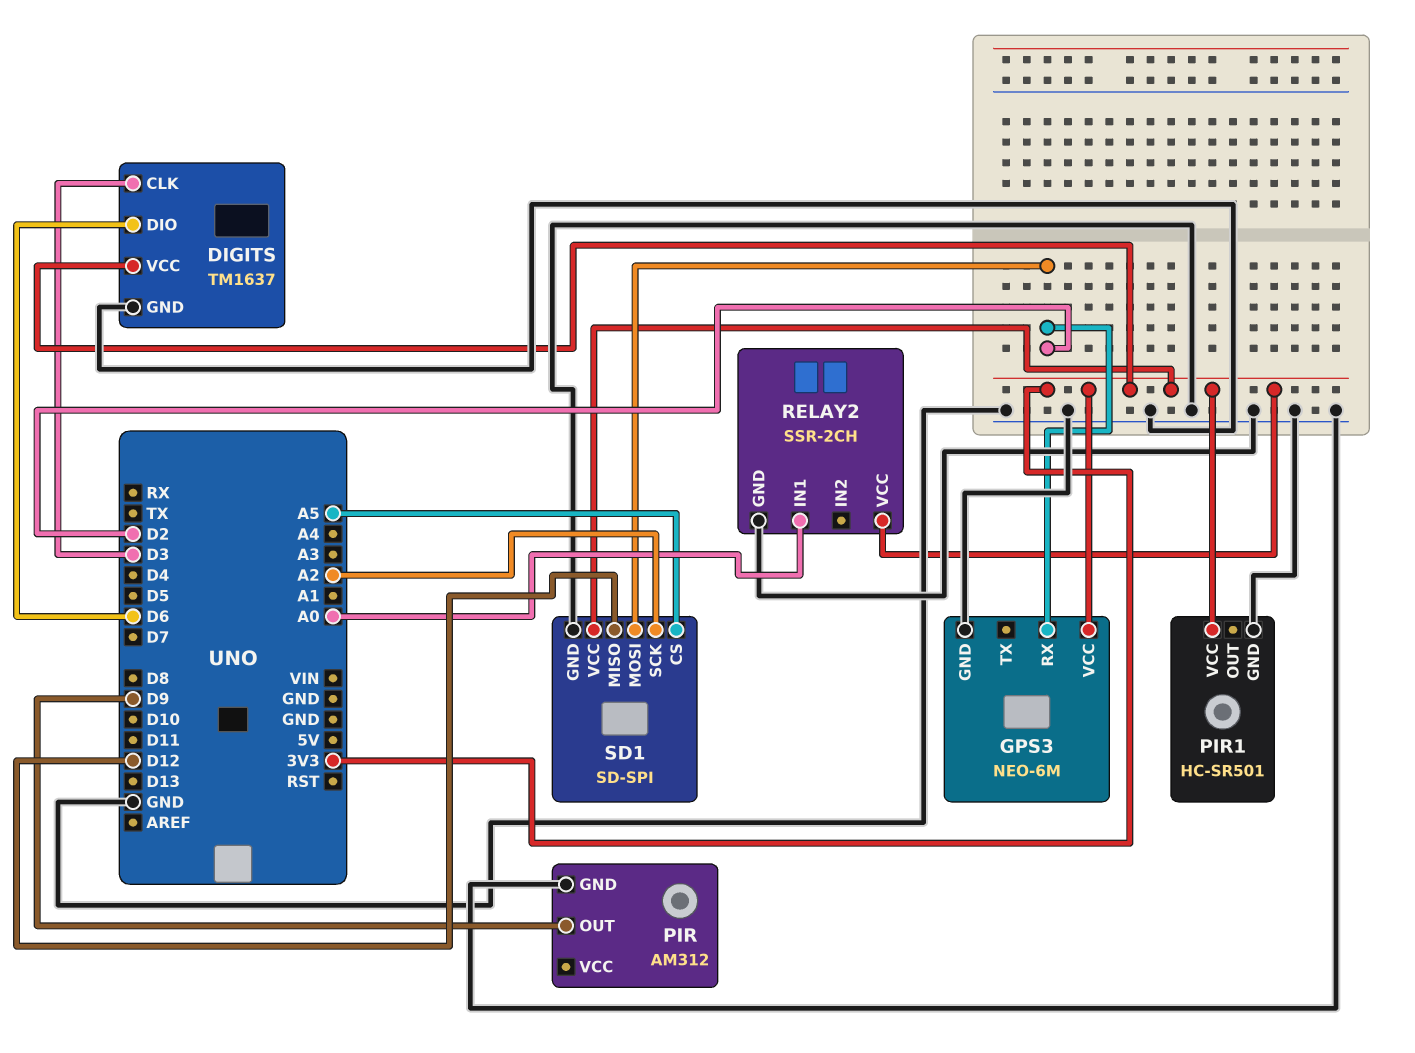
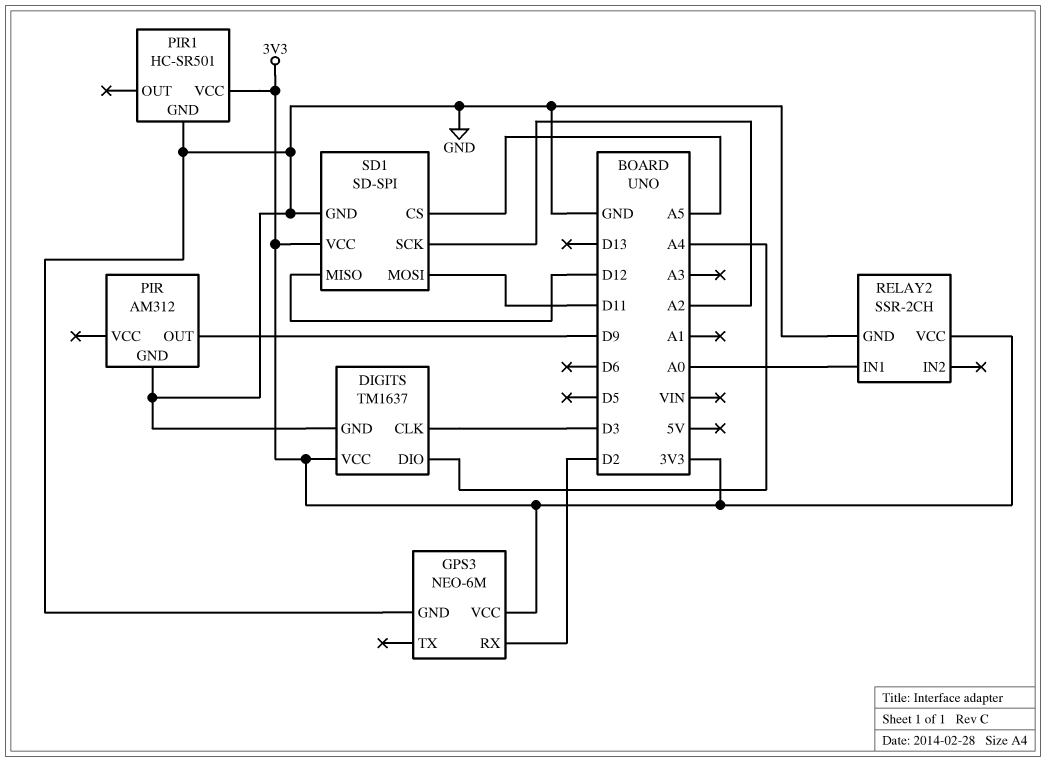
DIGITS pin DIO: D6 -> A4
SD1 pin MOSI: D2 -> D11

